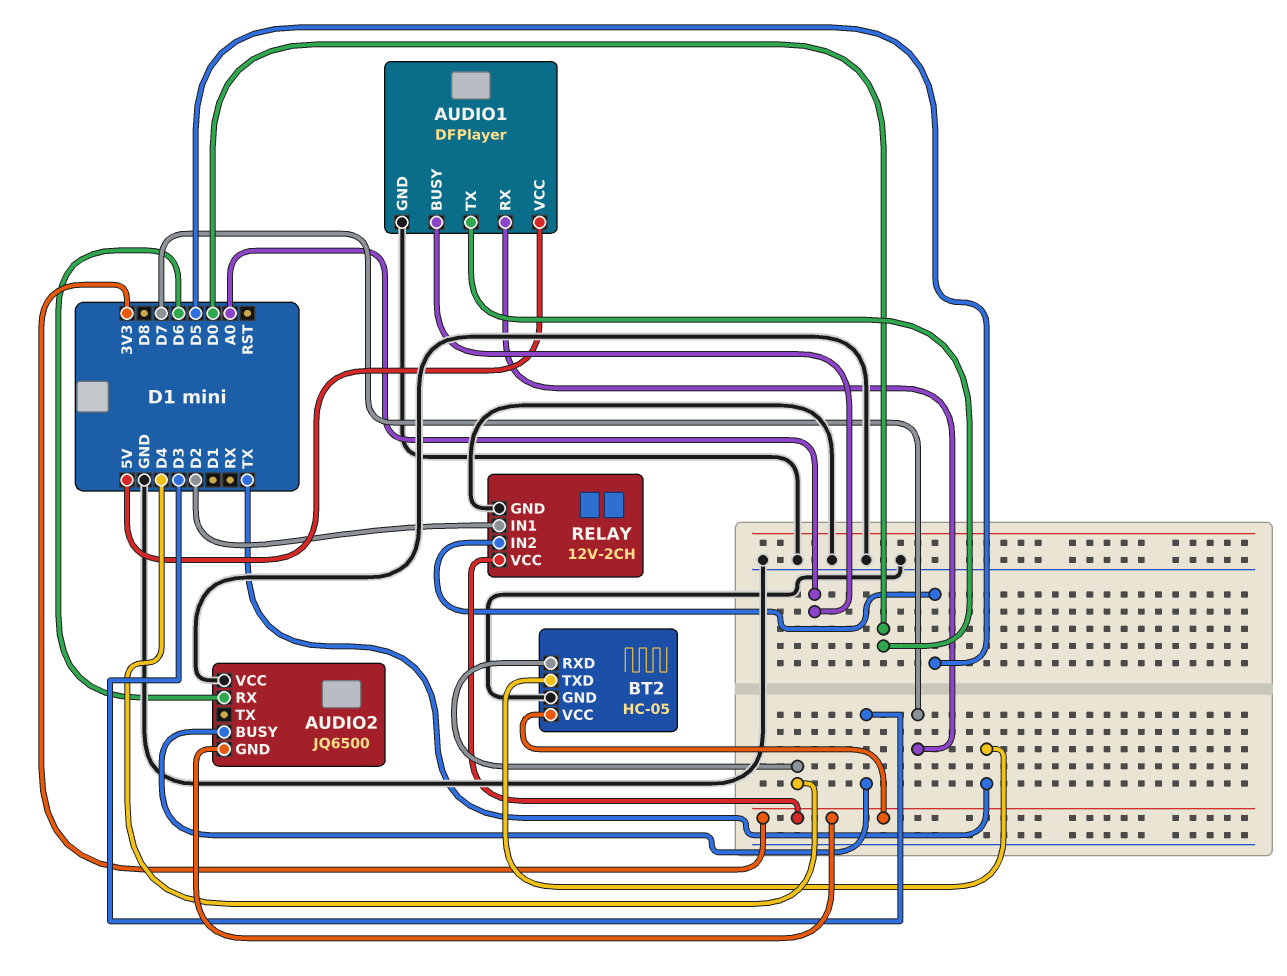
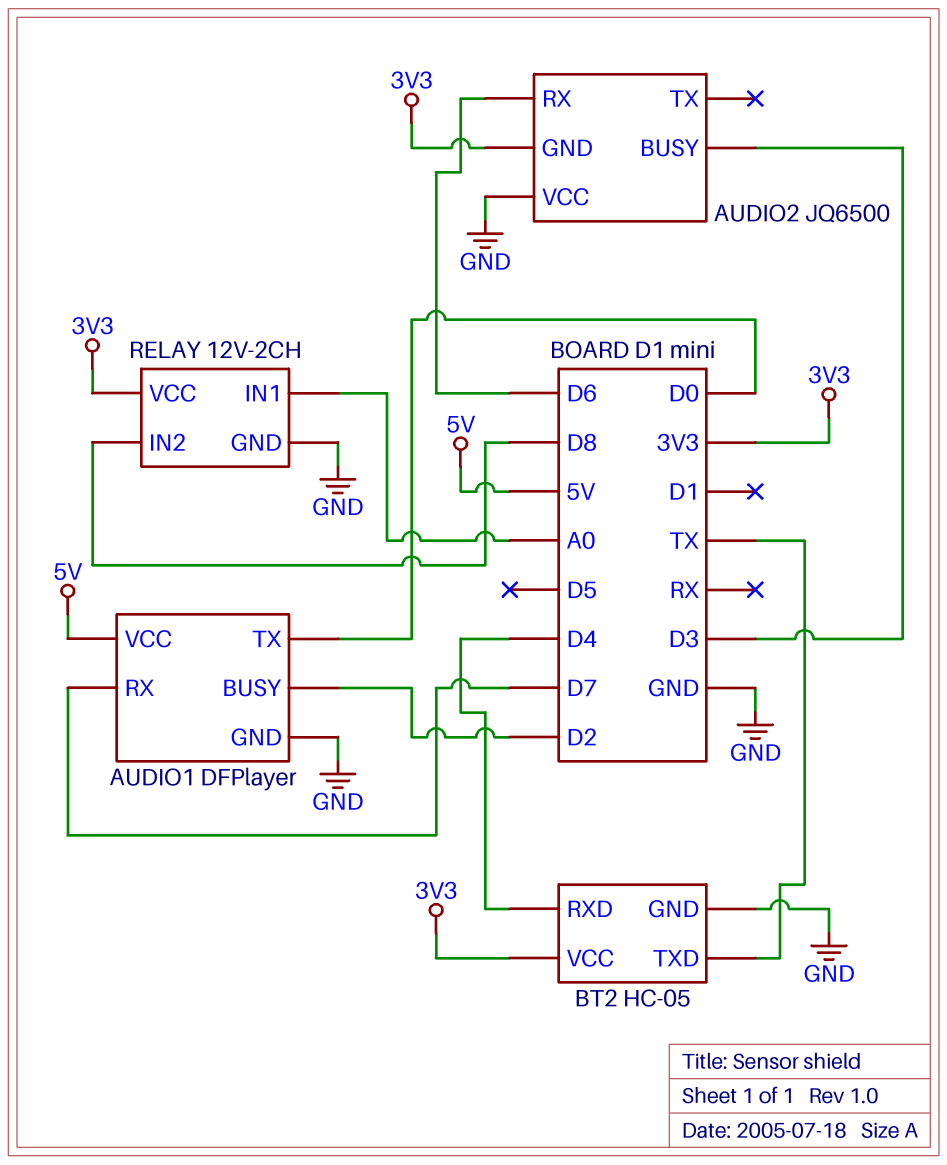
AUDIO1 pin BUSY: A0 -> D2
RELAY pin IN1: D2 -> A0
RELAY pin IN2: D5 -> D8

